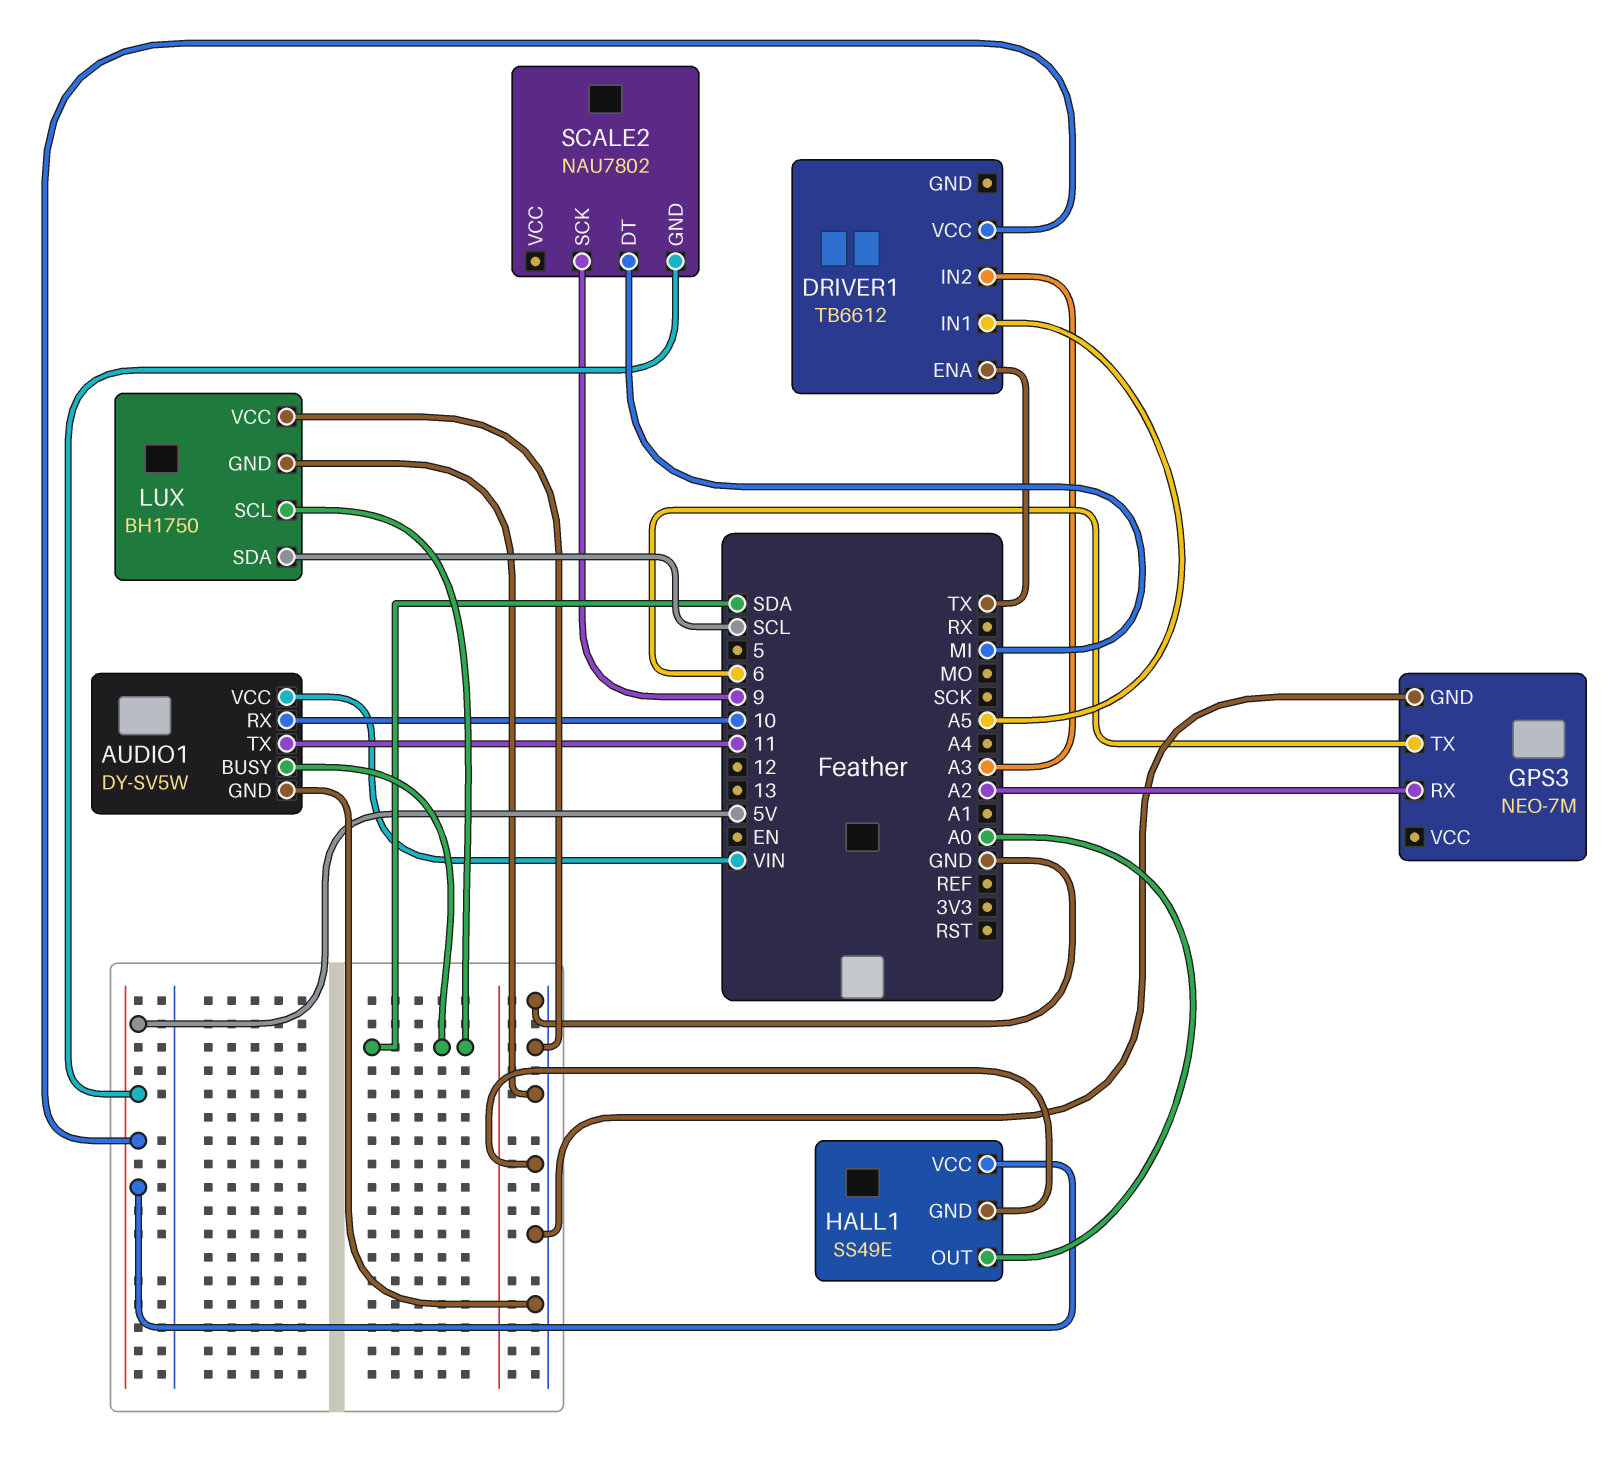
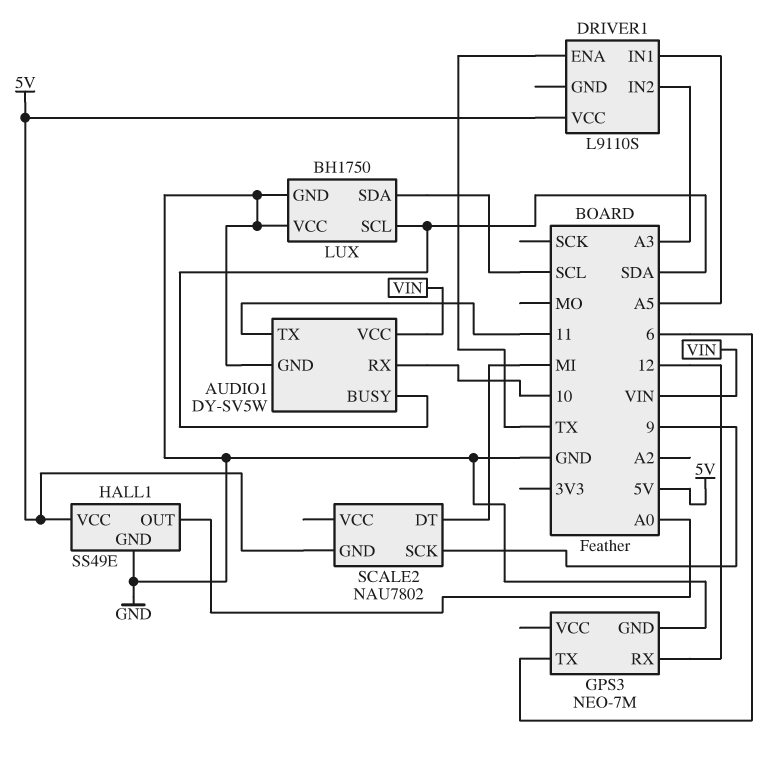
DRIVER1: TB6612 -> L9110S
GPS3 pin RX: A2 -> 12

